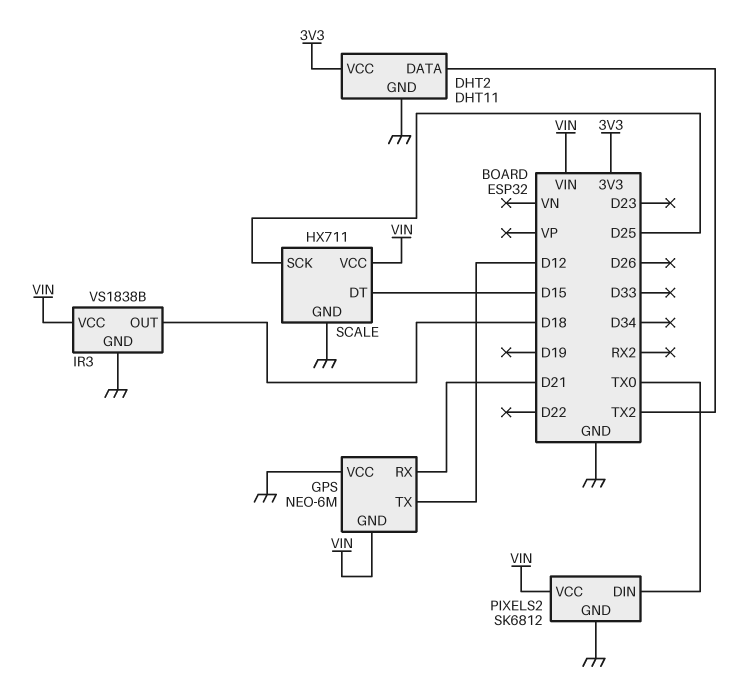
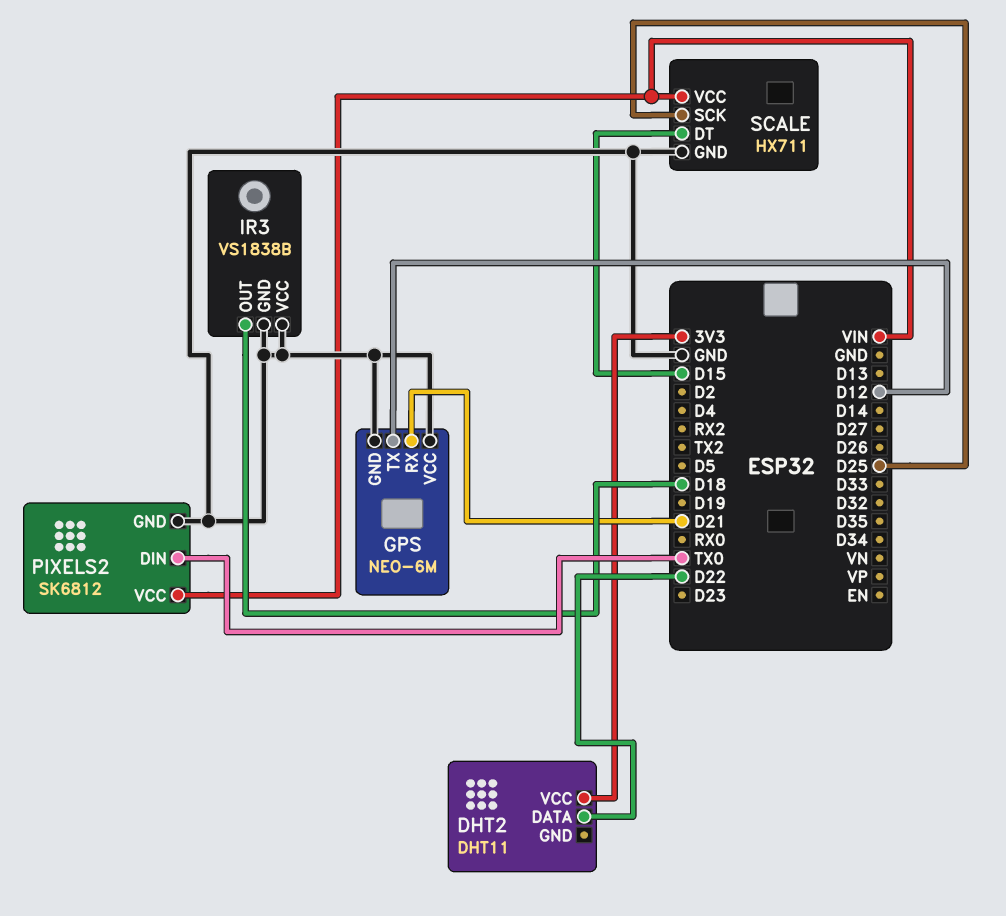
DHT2 pin DATA: TX2 -> D22
DHT2 pin GND: GND -> none
GPS pin GND: VIN -> GND
IR3 pin VCC: VIN -> GND

